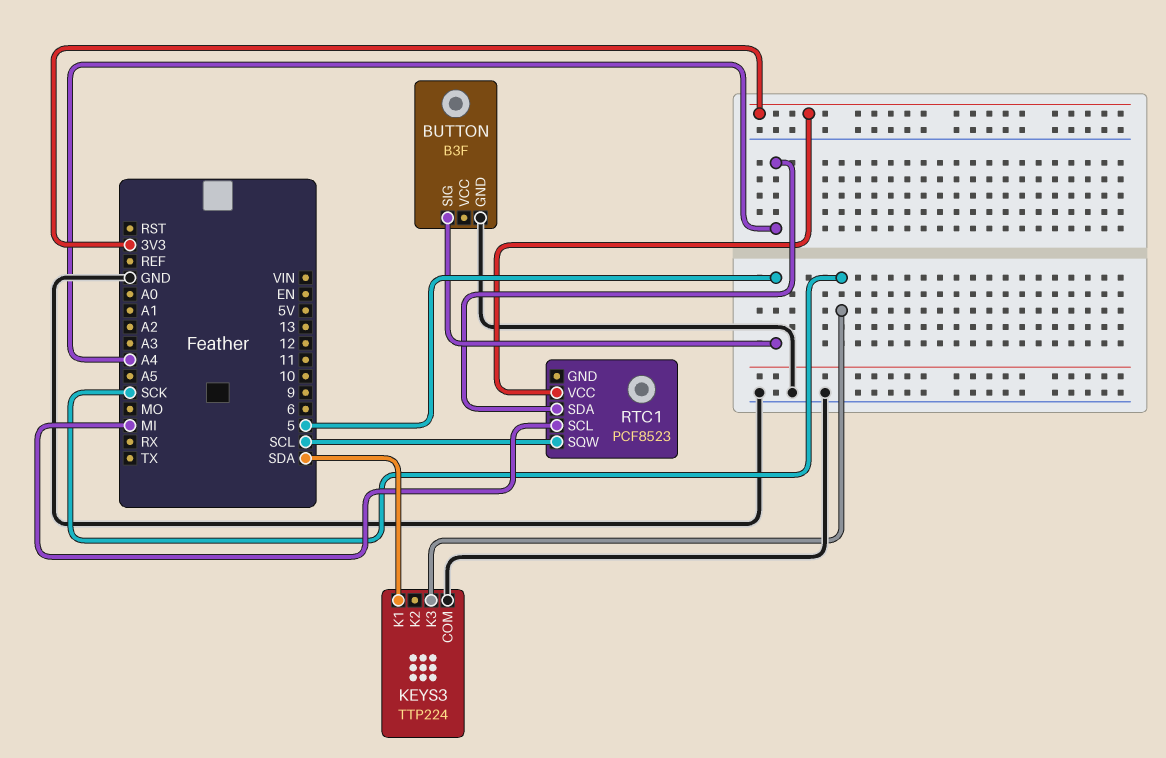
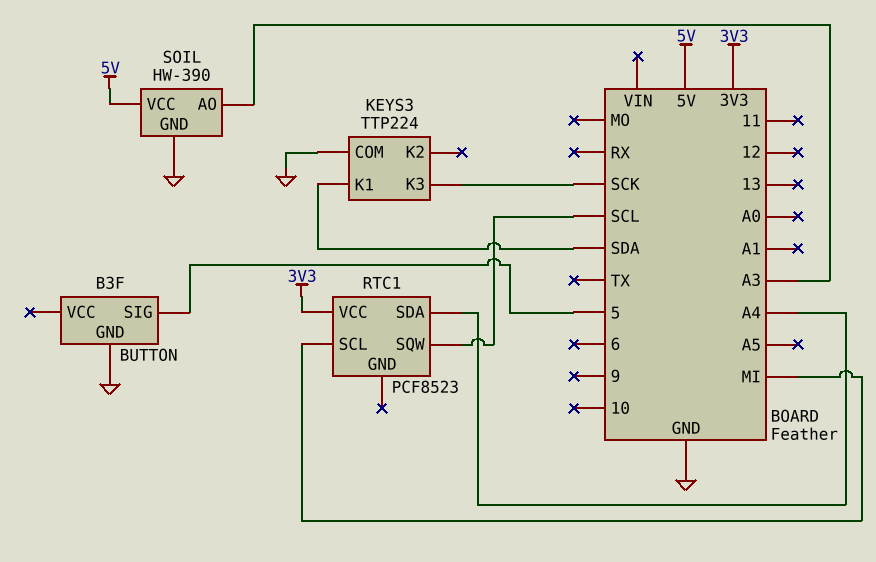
SOIL: none -> HW-390
SOIL pin AO: none -> A3
SOIL pin GND: none -> GND
SOIL pin VCC: none -> 5V

